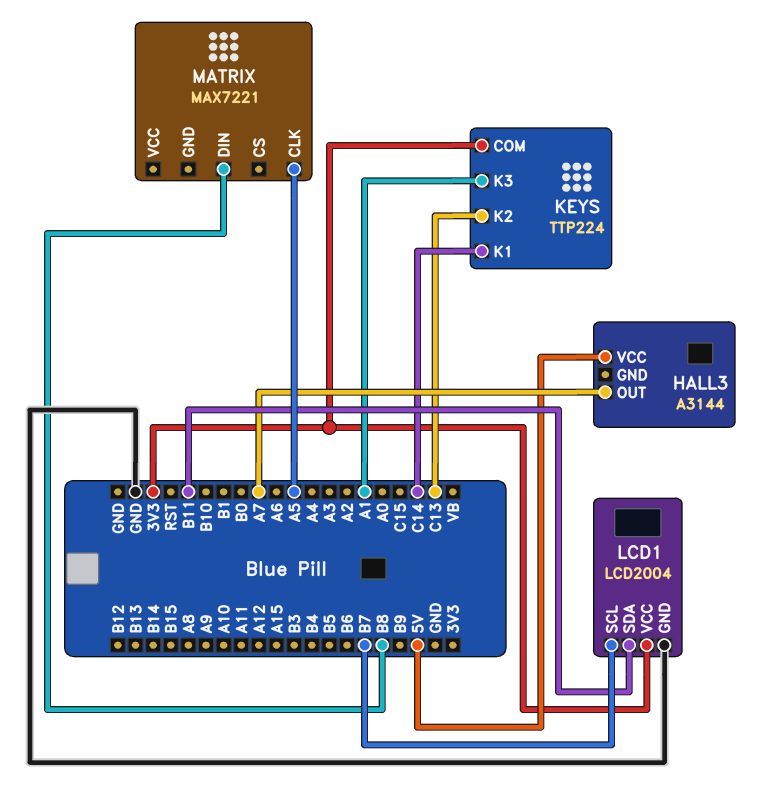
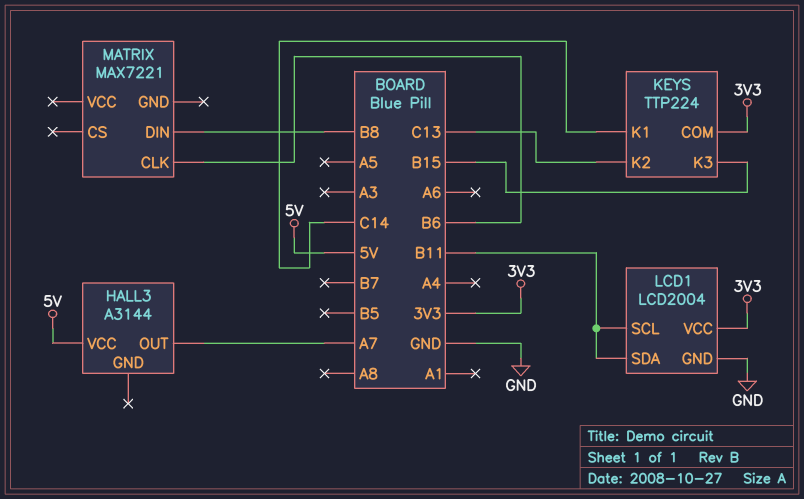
KEYS pin K3: A1 -> B15
LCD1 pin SCL: B7 -> B11
MATRIX pin CLK: A5 -> B6

